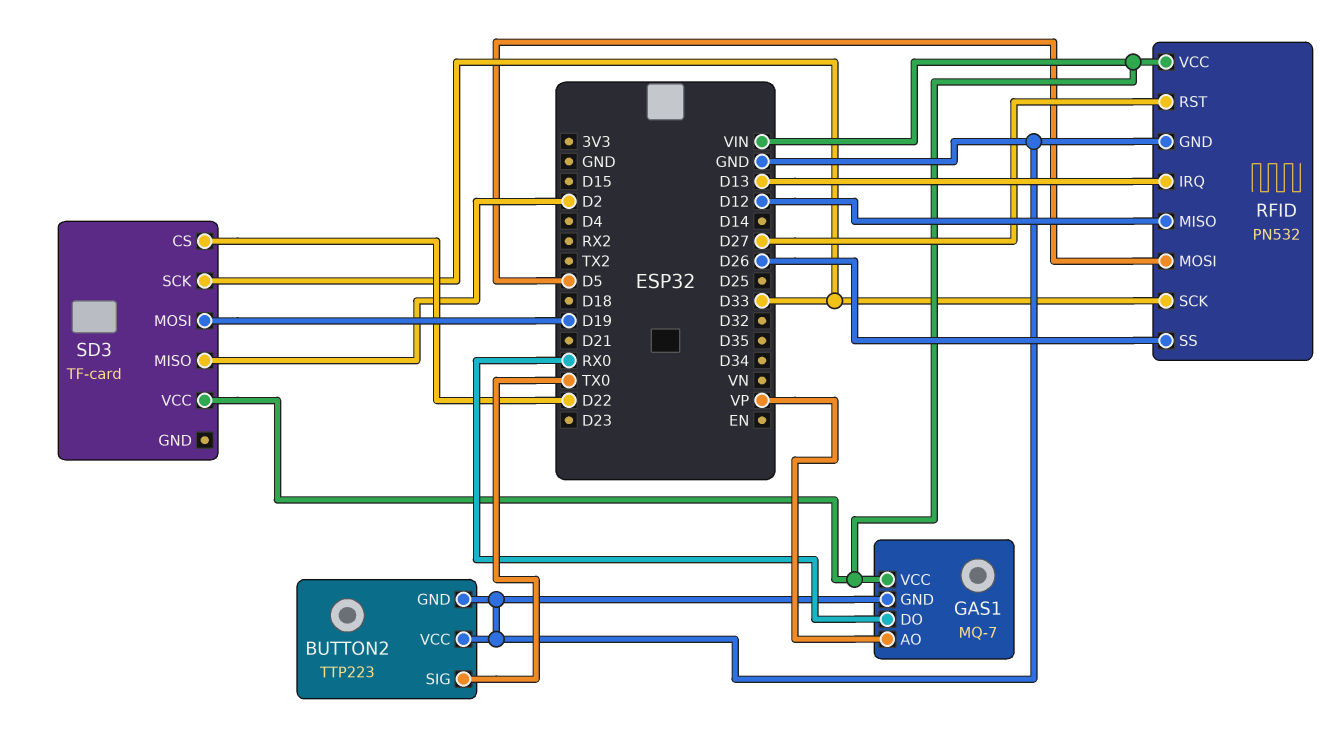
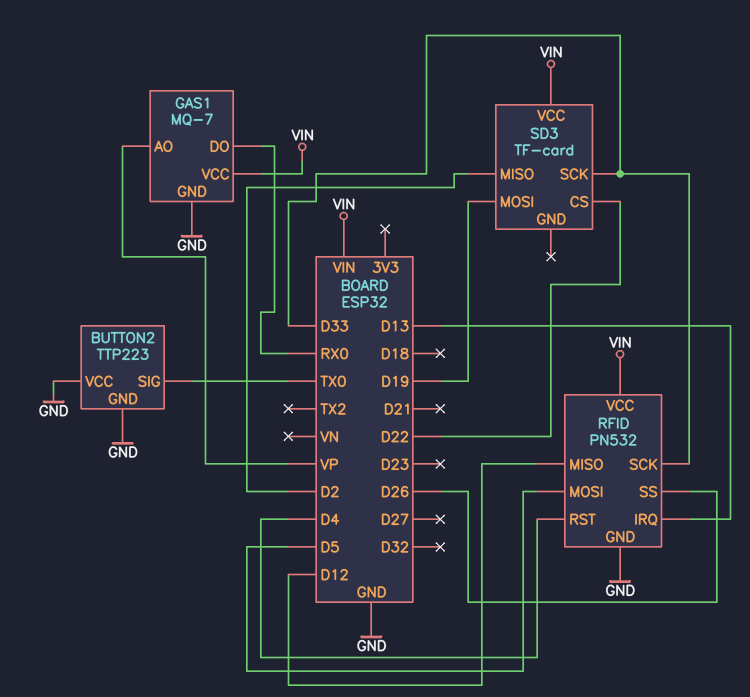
RFID pin RST: D27 -> D4

